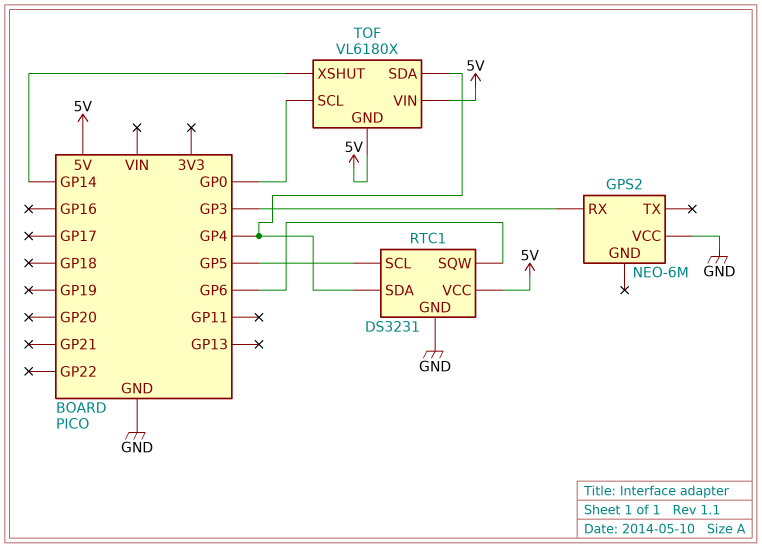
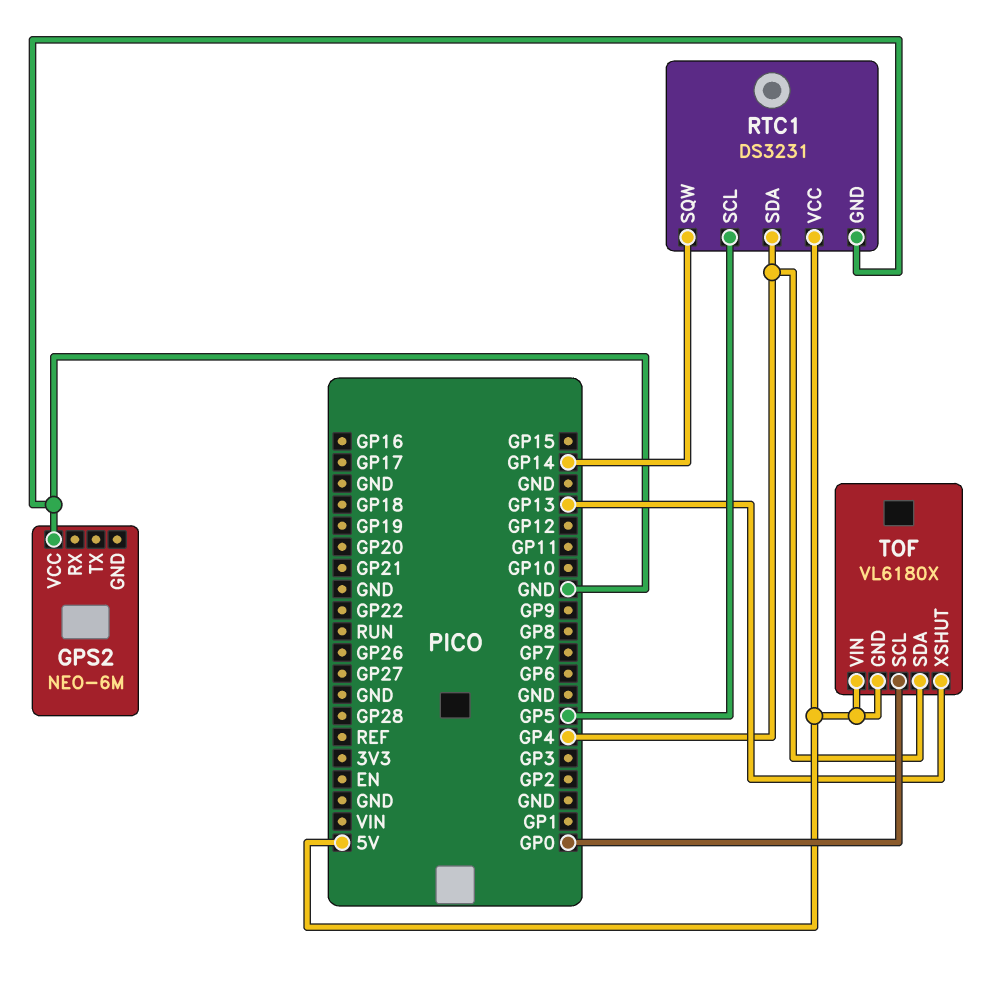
GPS2 pin RX: GP3 -> none
RTC1 pin SQW: GP6 -> GP14
TOF pin XSHUT: GP14 -> GP13

